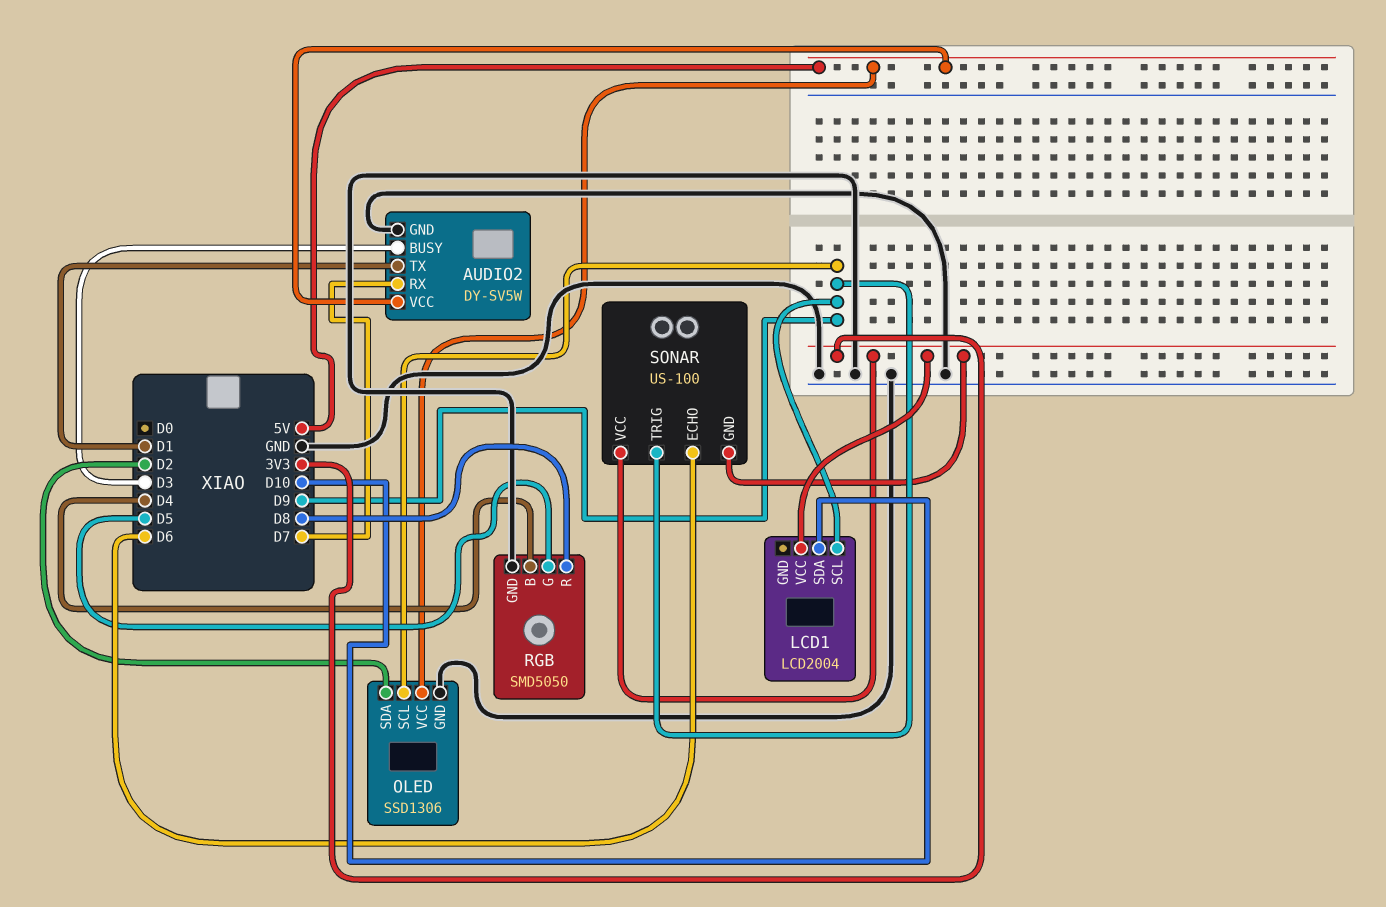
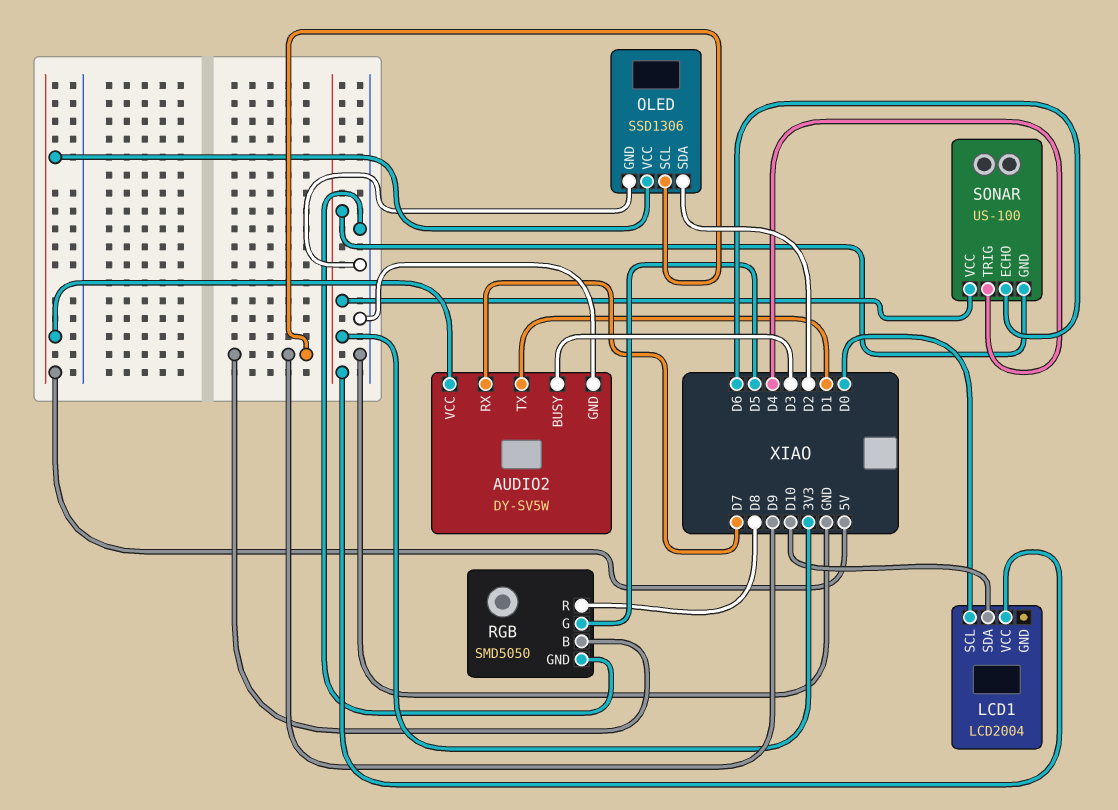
LCD1 pin SCL: D9 -> D0
RGB pin B: D4 -> D9
SONAR pin TRIG: D9 -> D4

